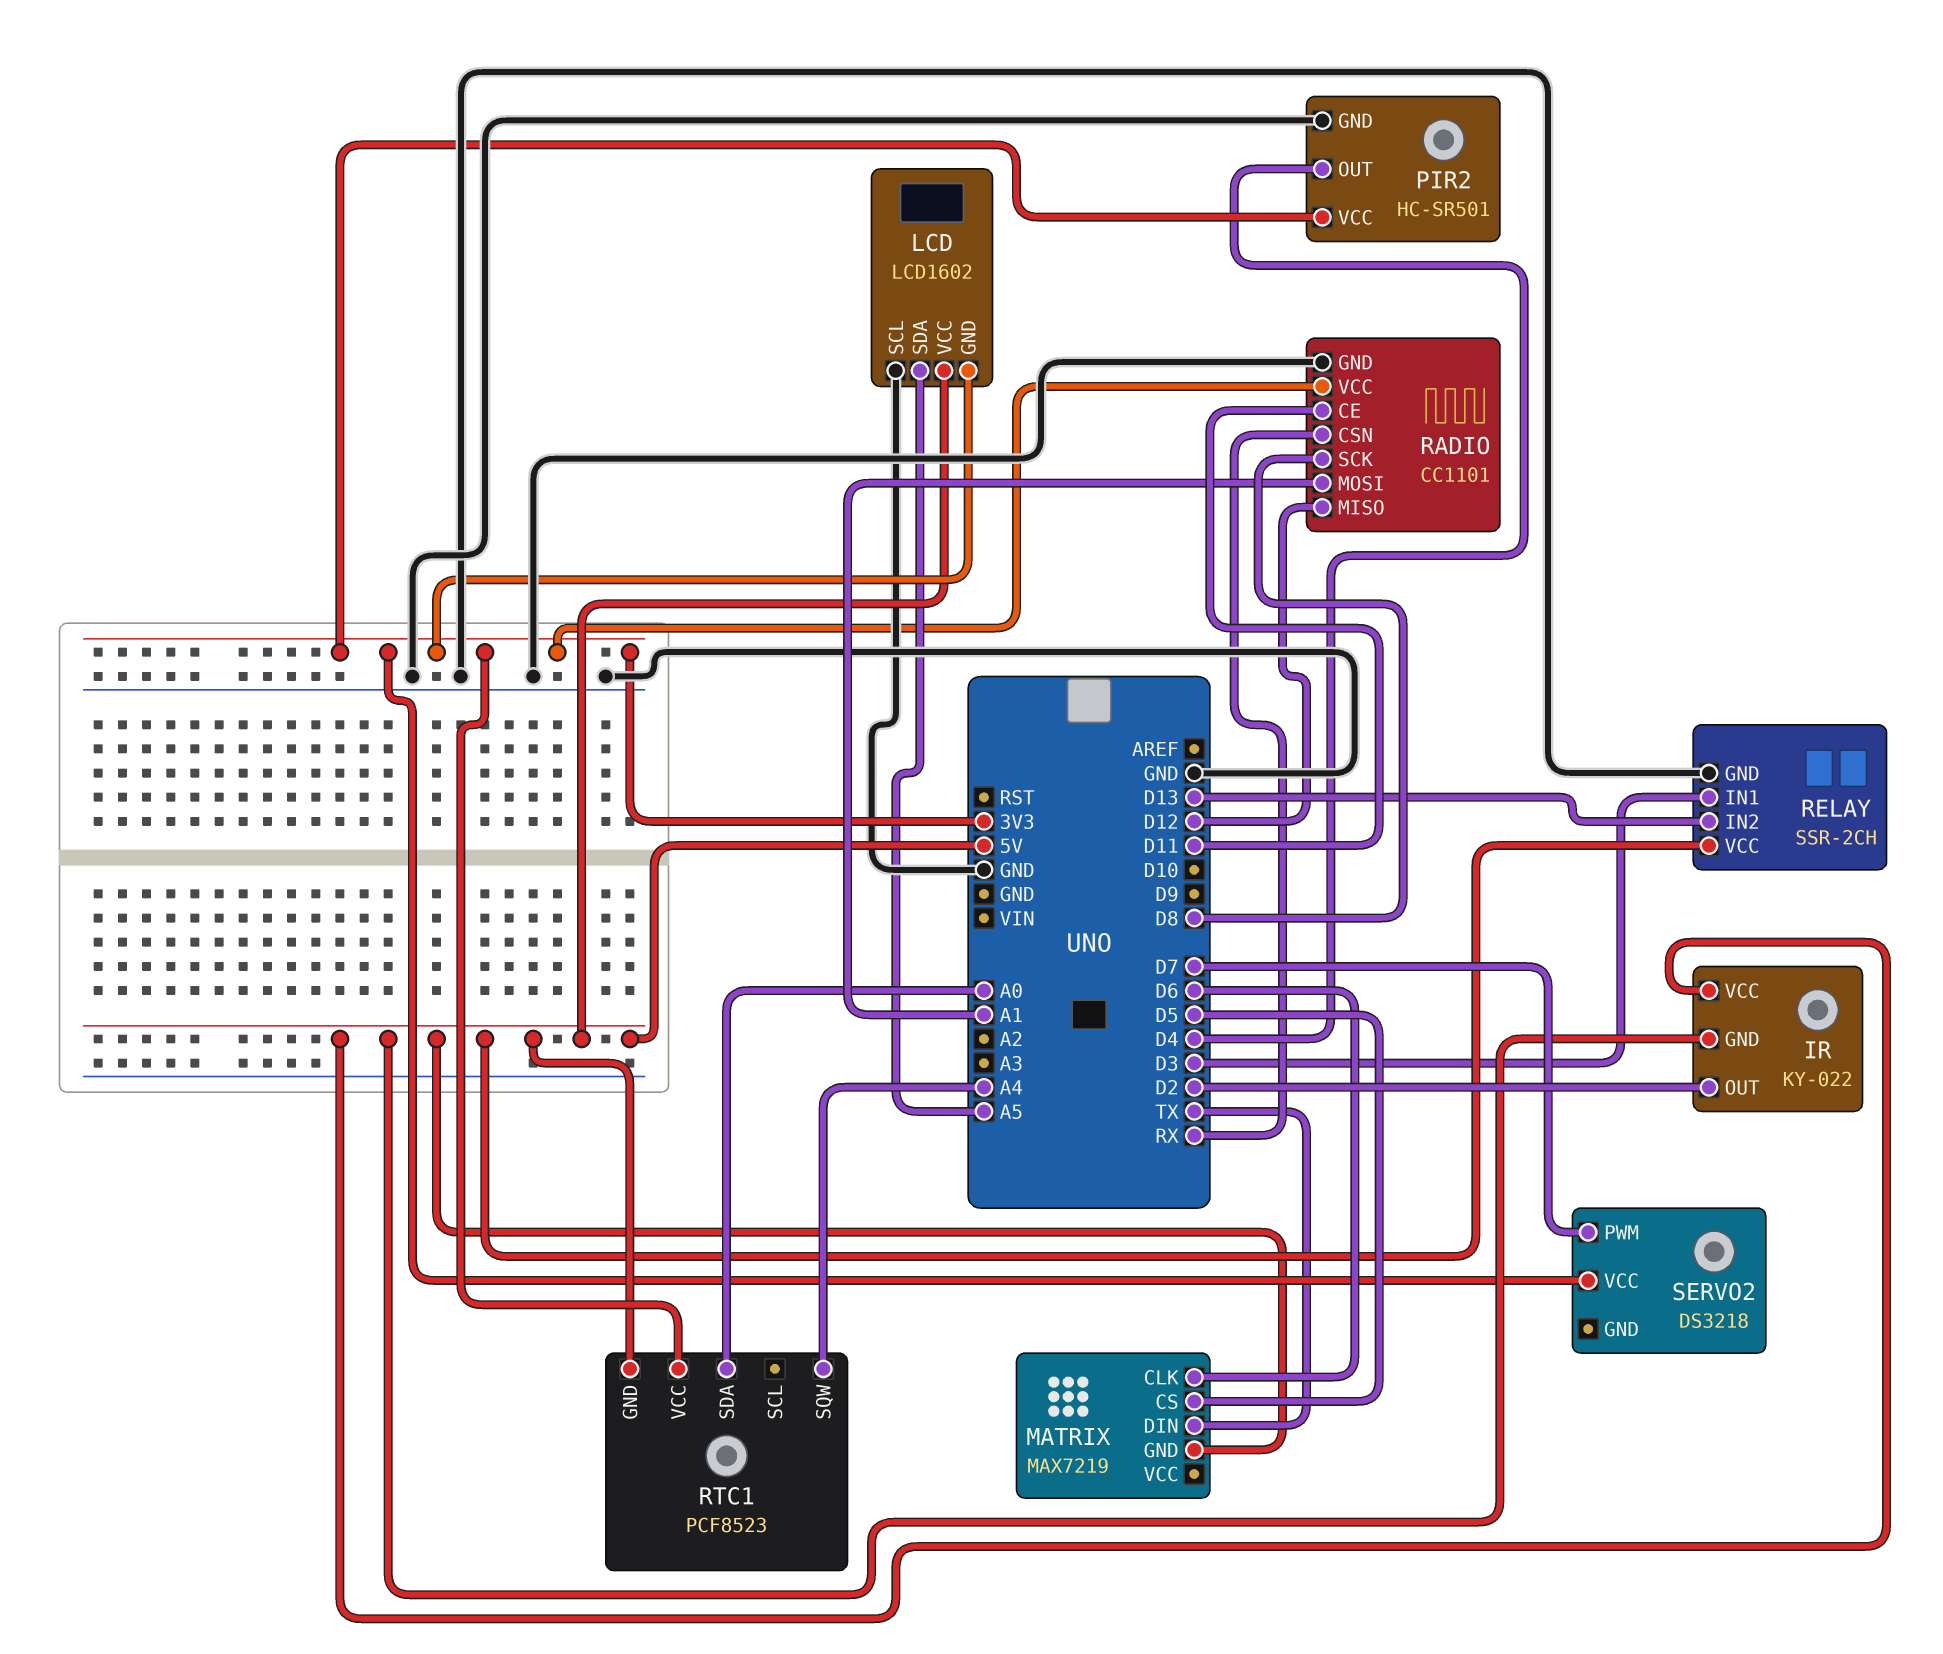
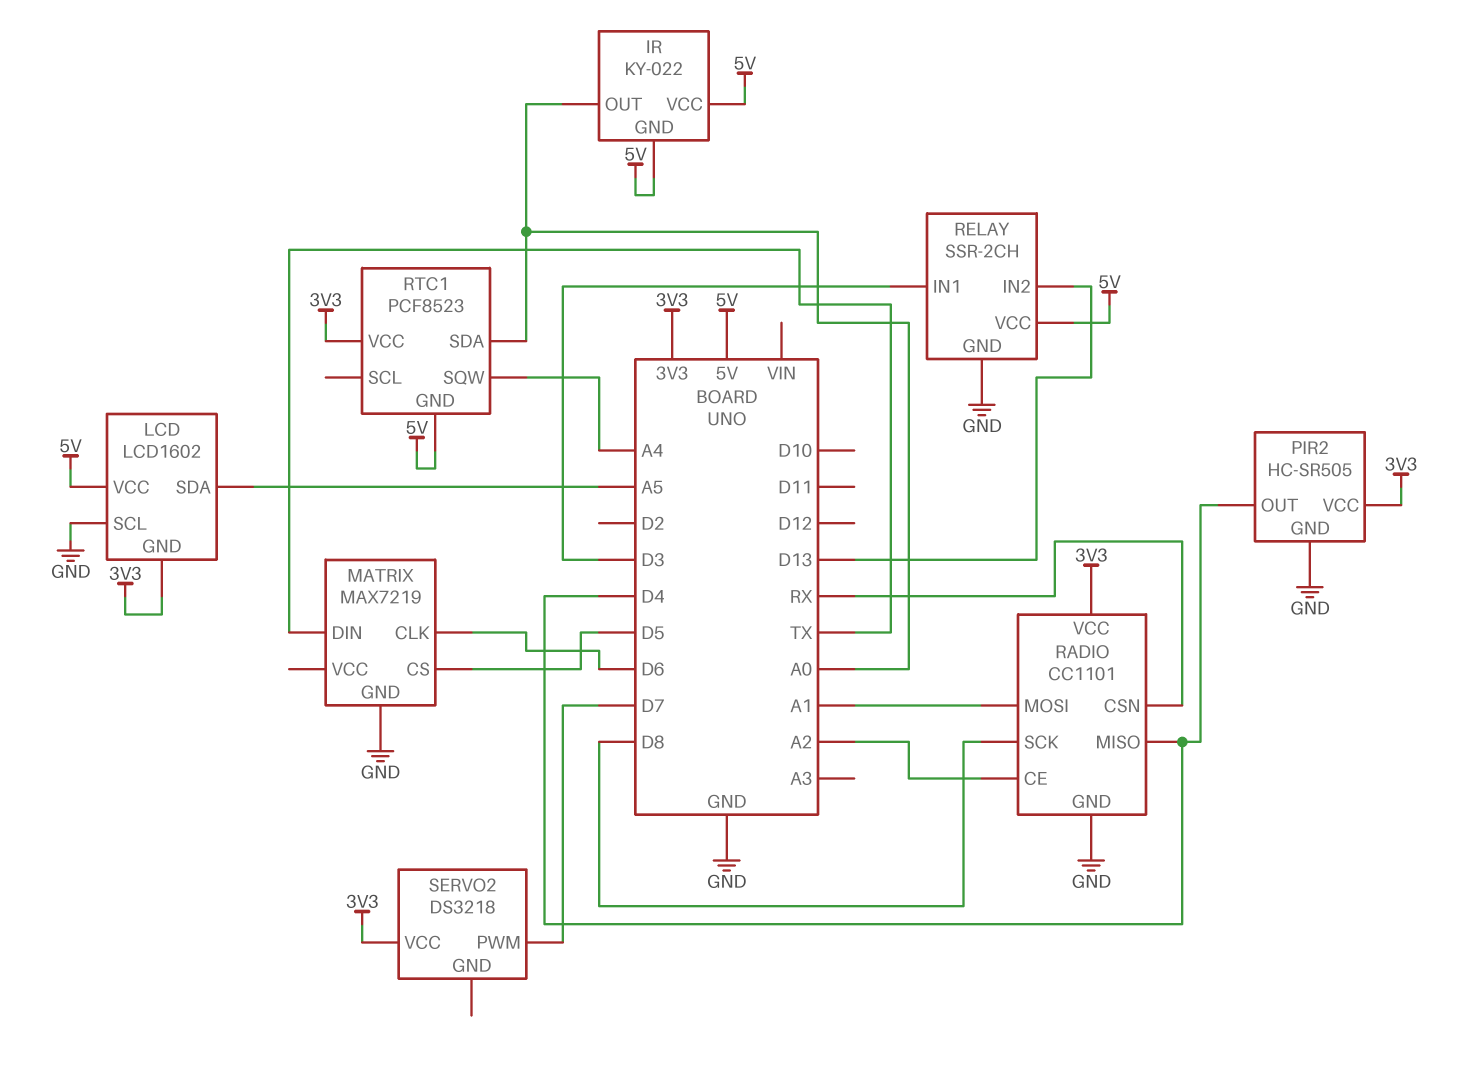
IR pin OUT: D2 -> A0
MATRIX pin GND: 5V -> GND
PIR2: HC-SR501 -> HC-SR505
RADIO pin CE: D11 -> A2
RADIO pin MISO: D12 -> D4

